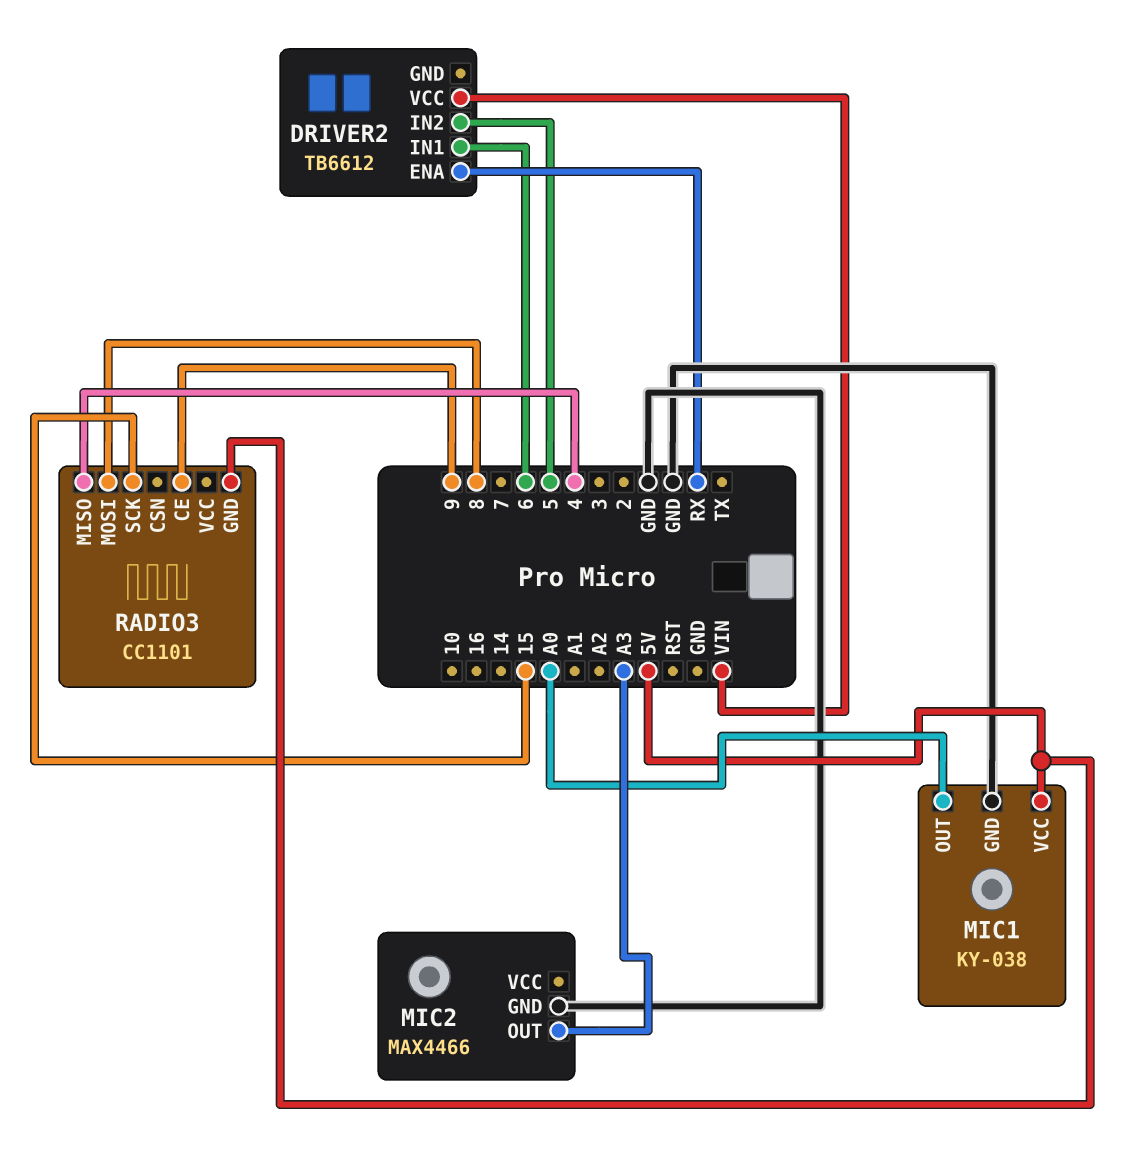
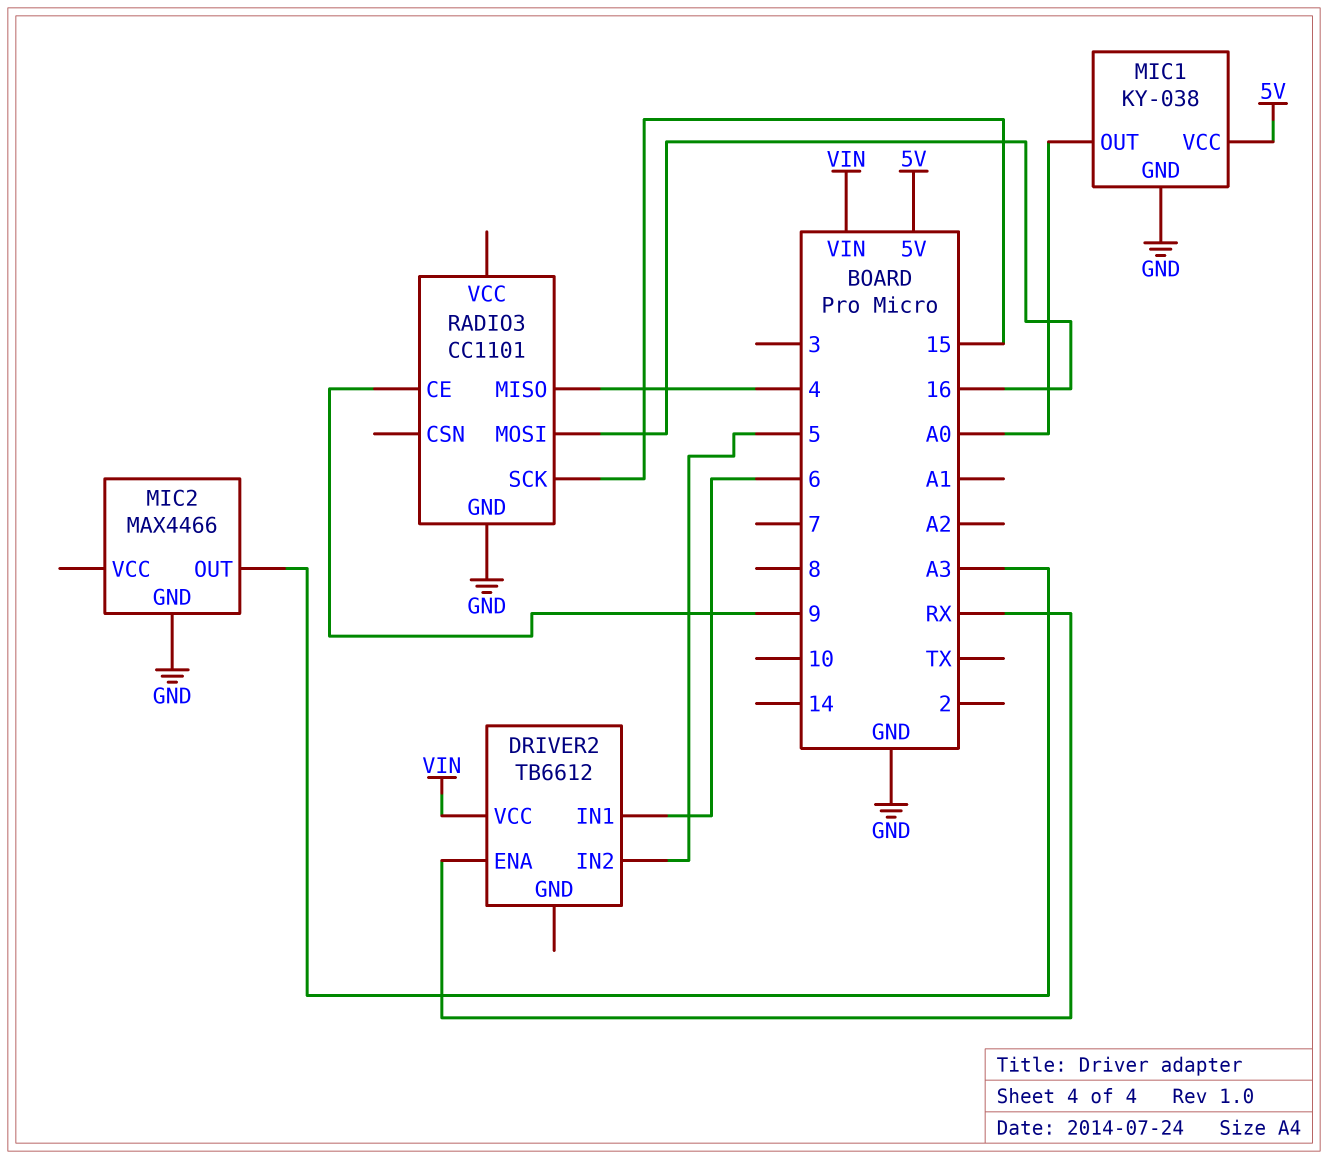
RADIO3 pin GND: 5V -> GND
RADIO3 pin MOSI: 8 -> 16

